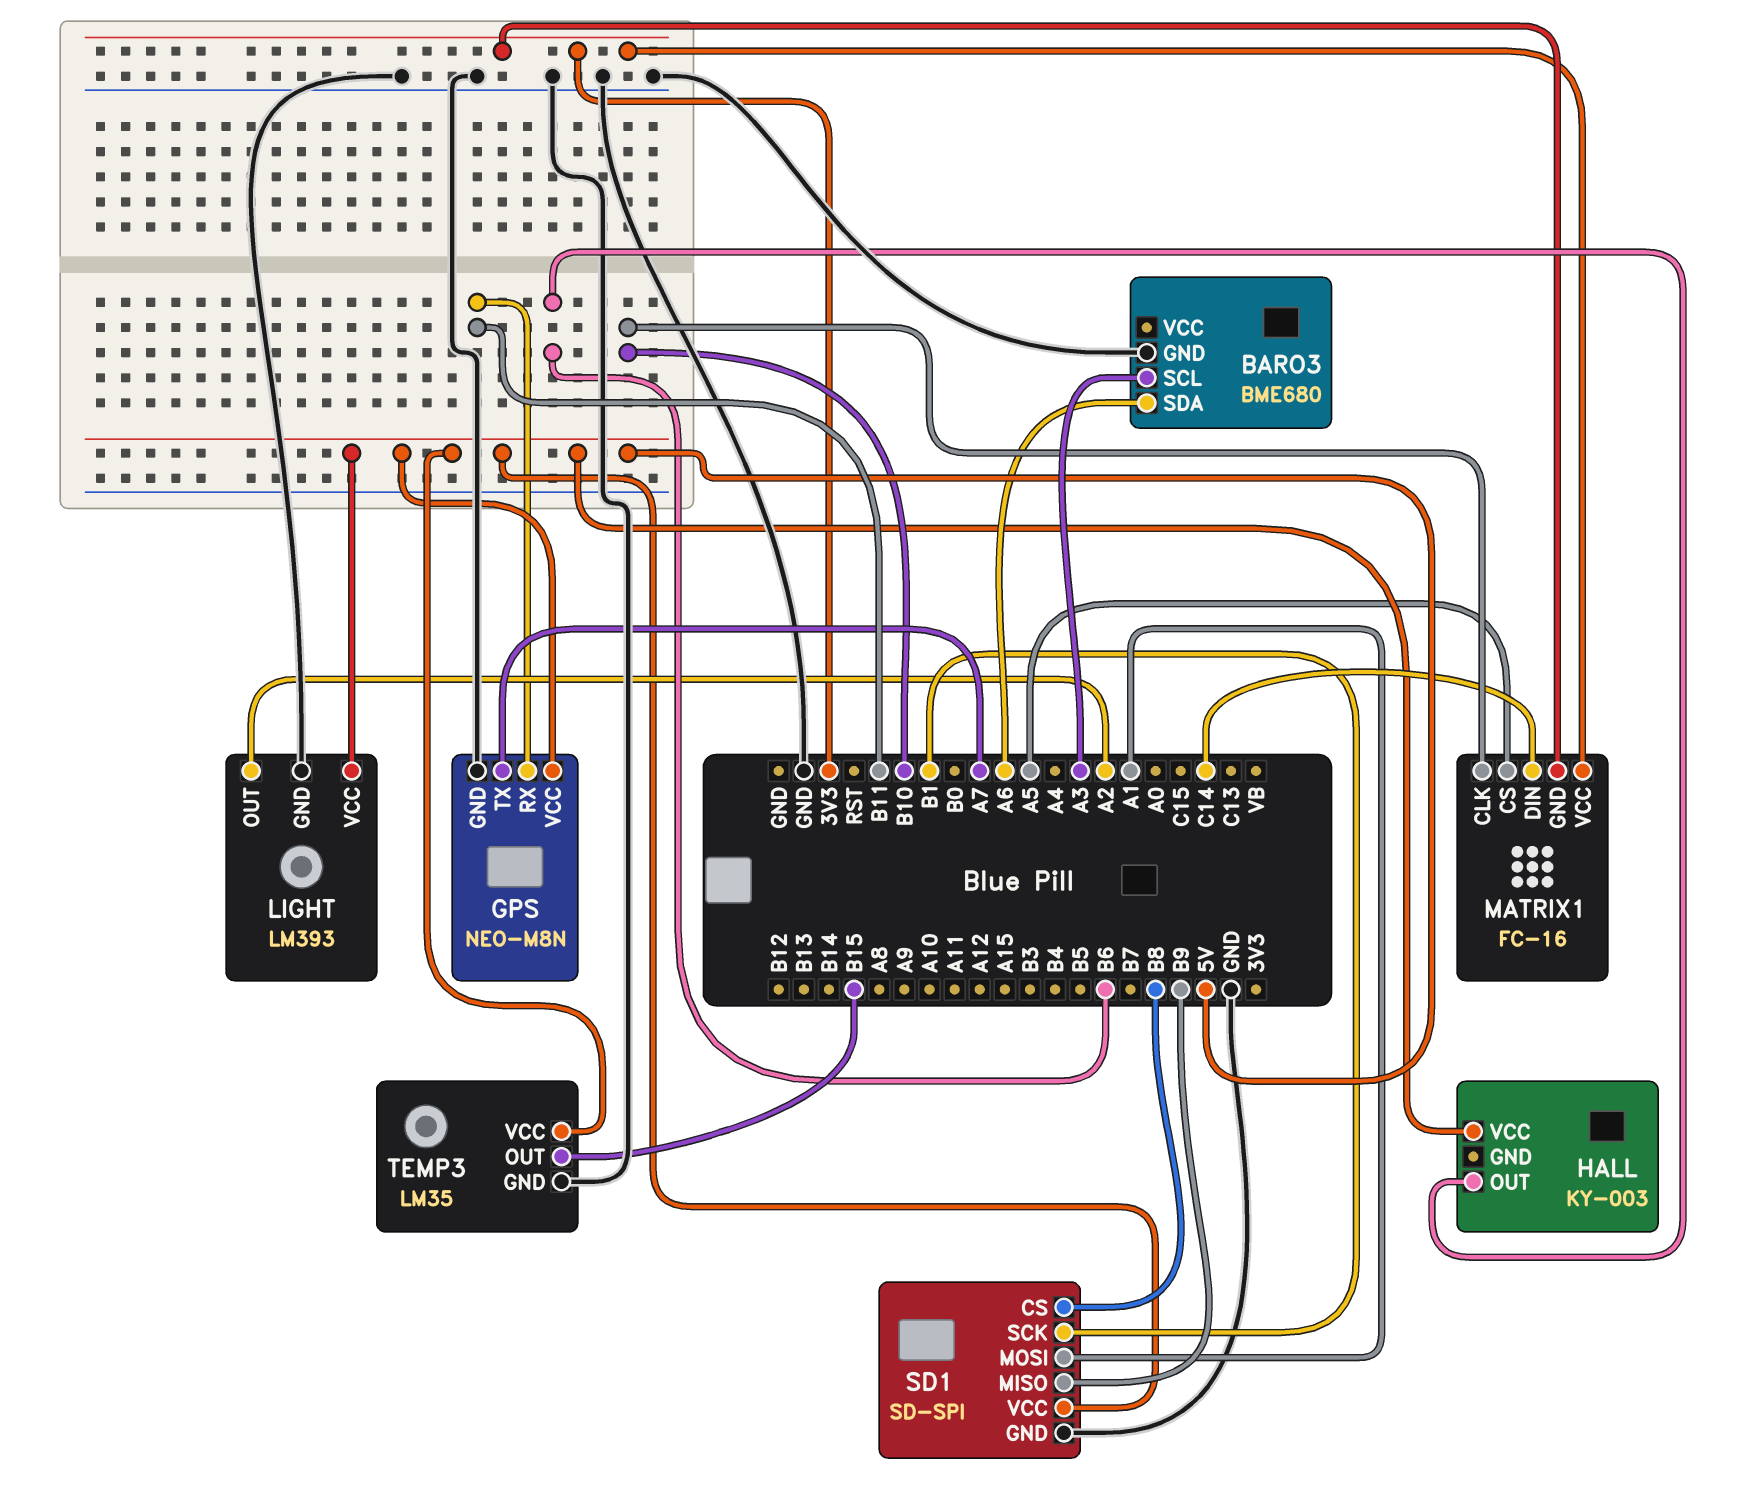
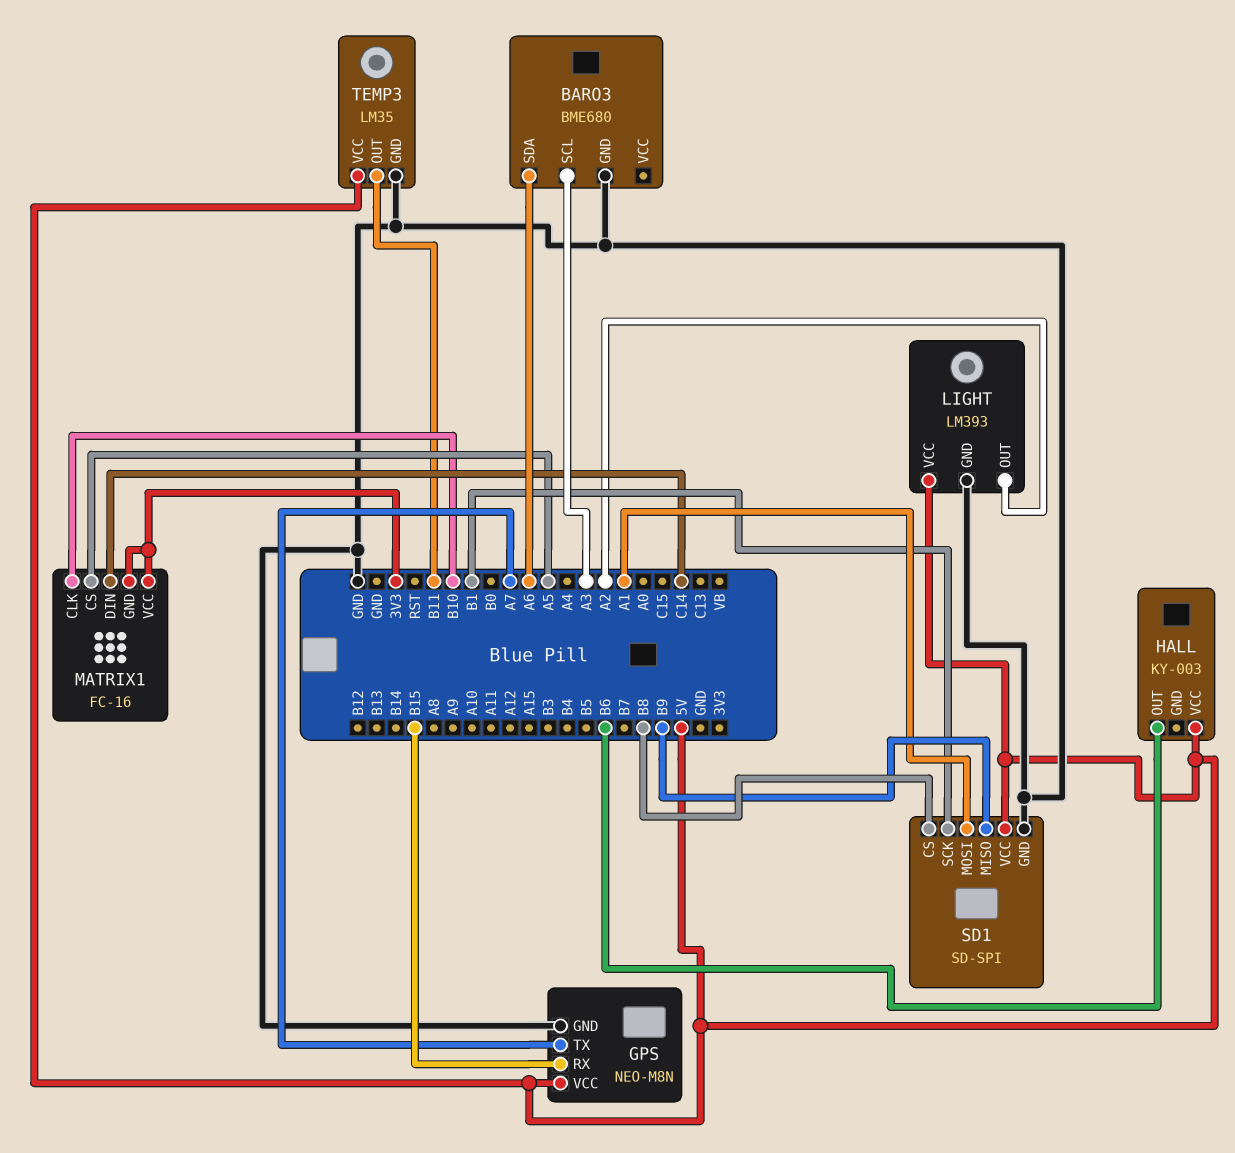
GPS pin RX: B11 -> B15
TEMP3 pin OUT: B15 -> B11

